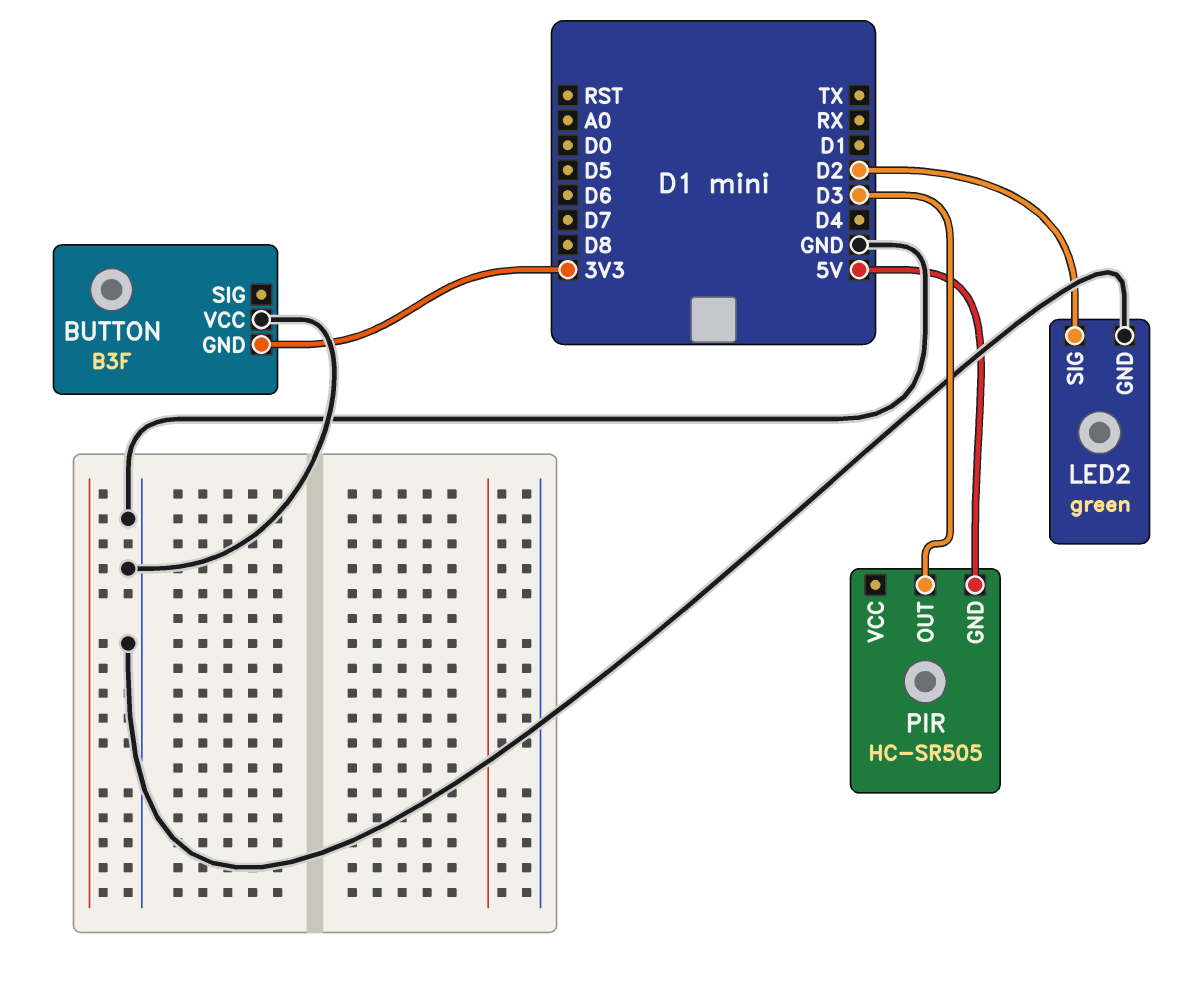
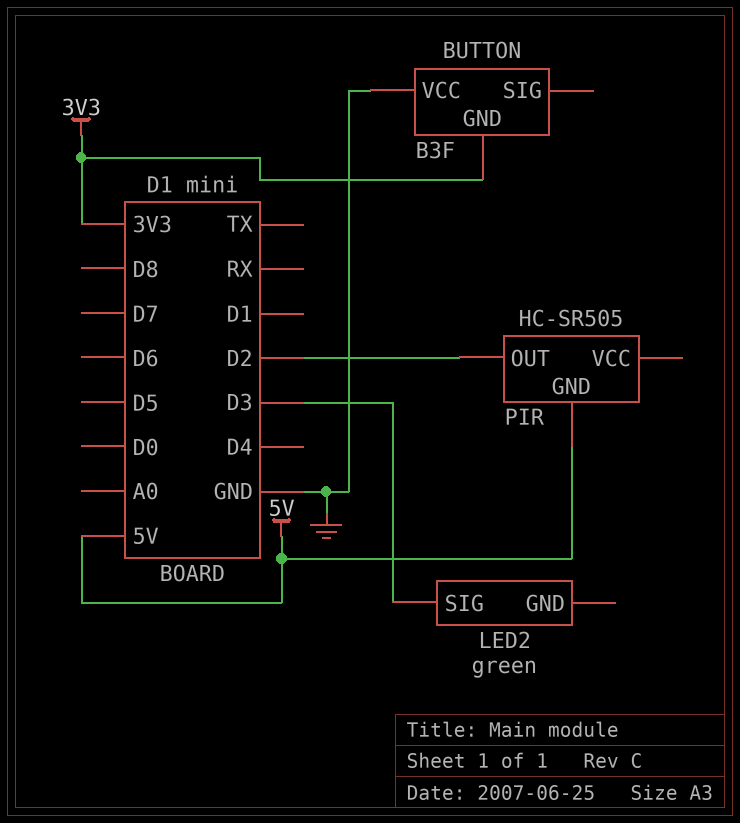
LED2 pin GND: GND -> none
LED2 pin SIG: D2 -> D3
PIR pin OUT: D3 -> D2

